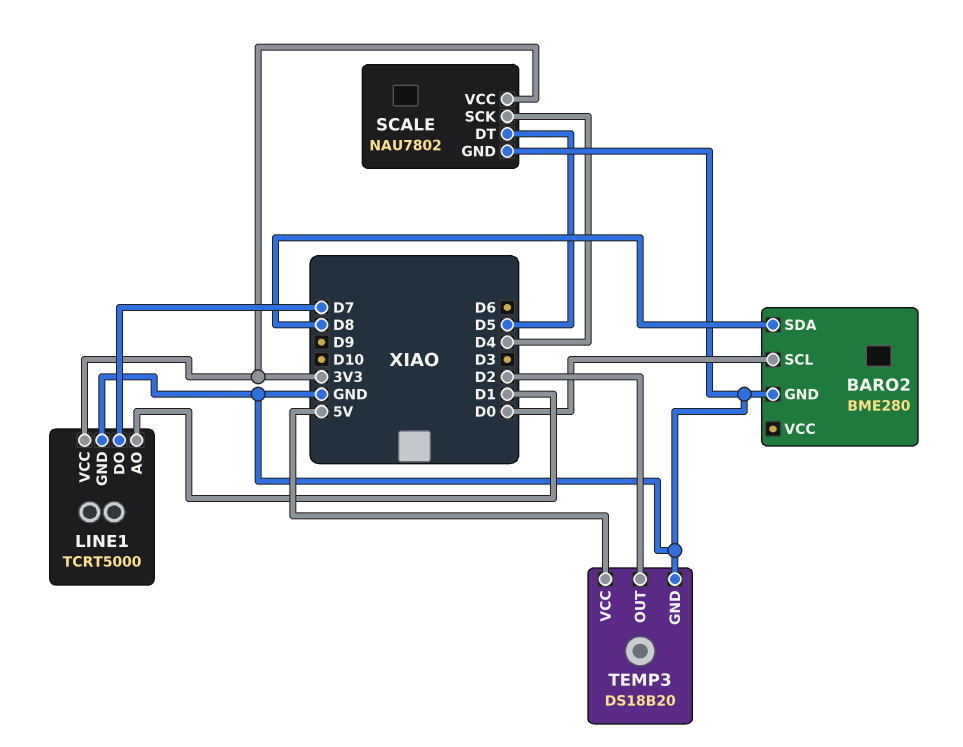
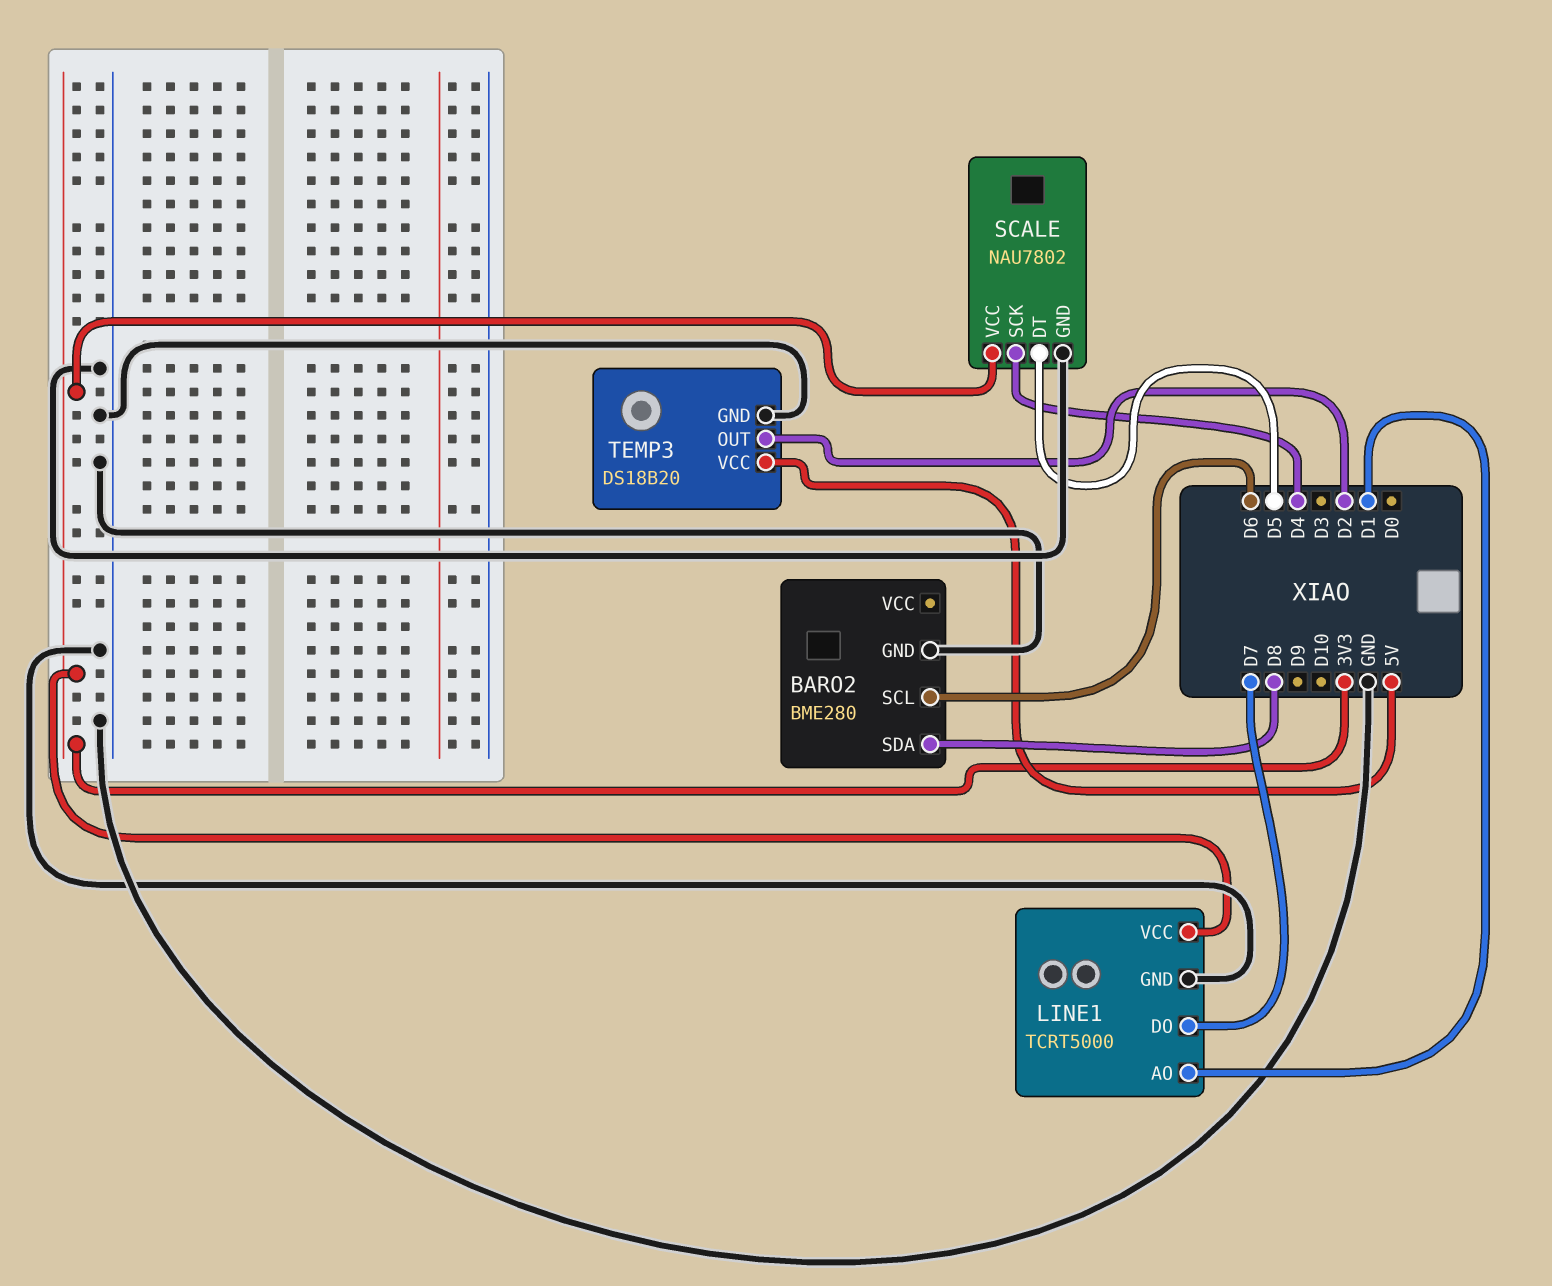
BARO2 pin SCL: D0 -> D6

